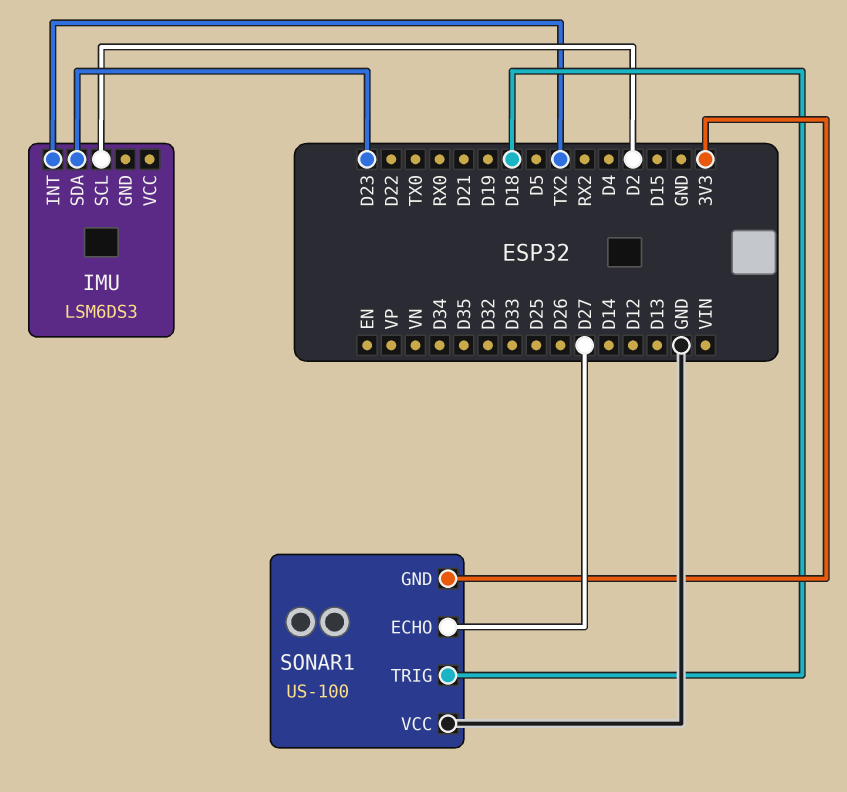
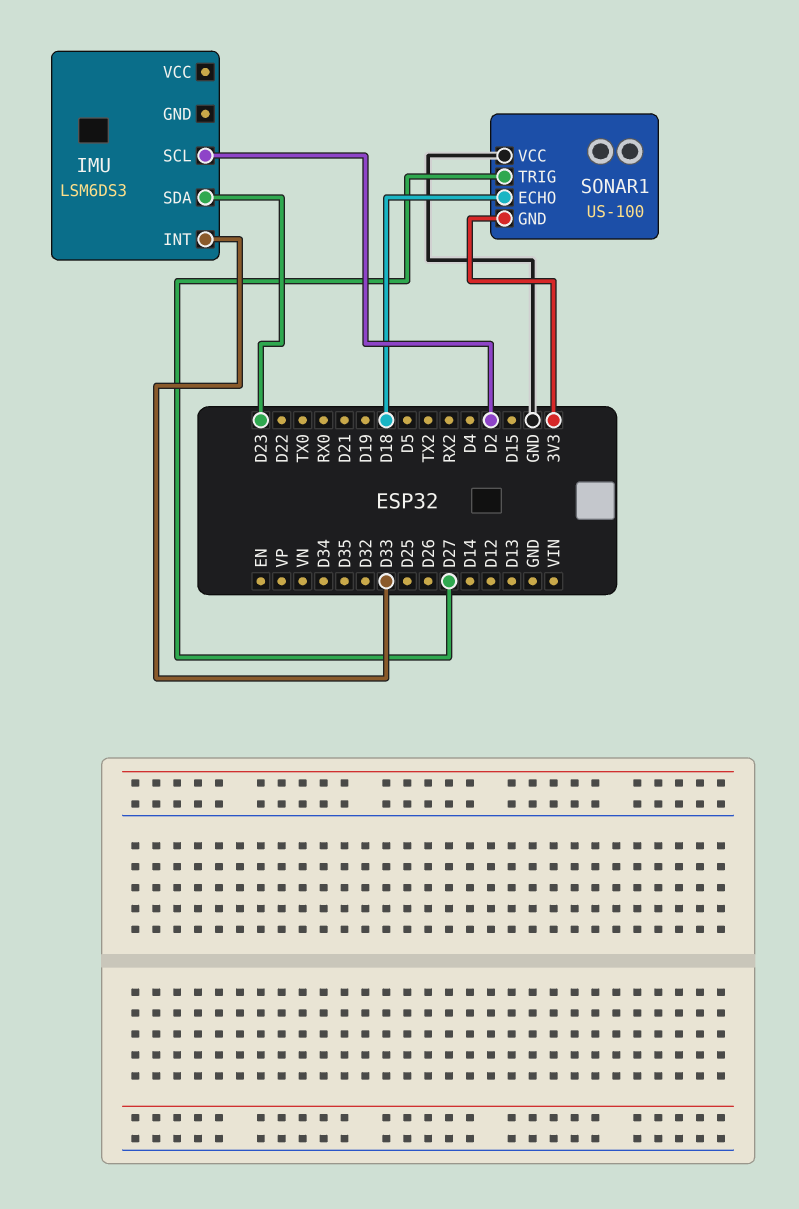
IMU pin INT: TX2 -> D33
SONAR1 pin ECHO: D27 -> D18
SONAR1 pin TRIG: D18 -> D27

